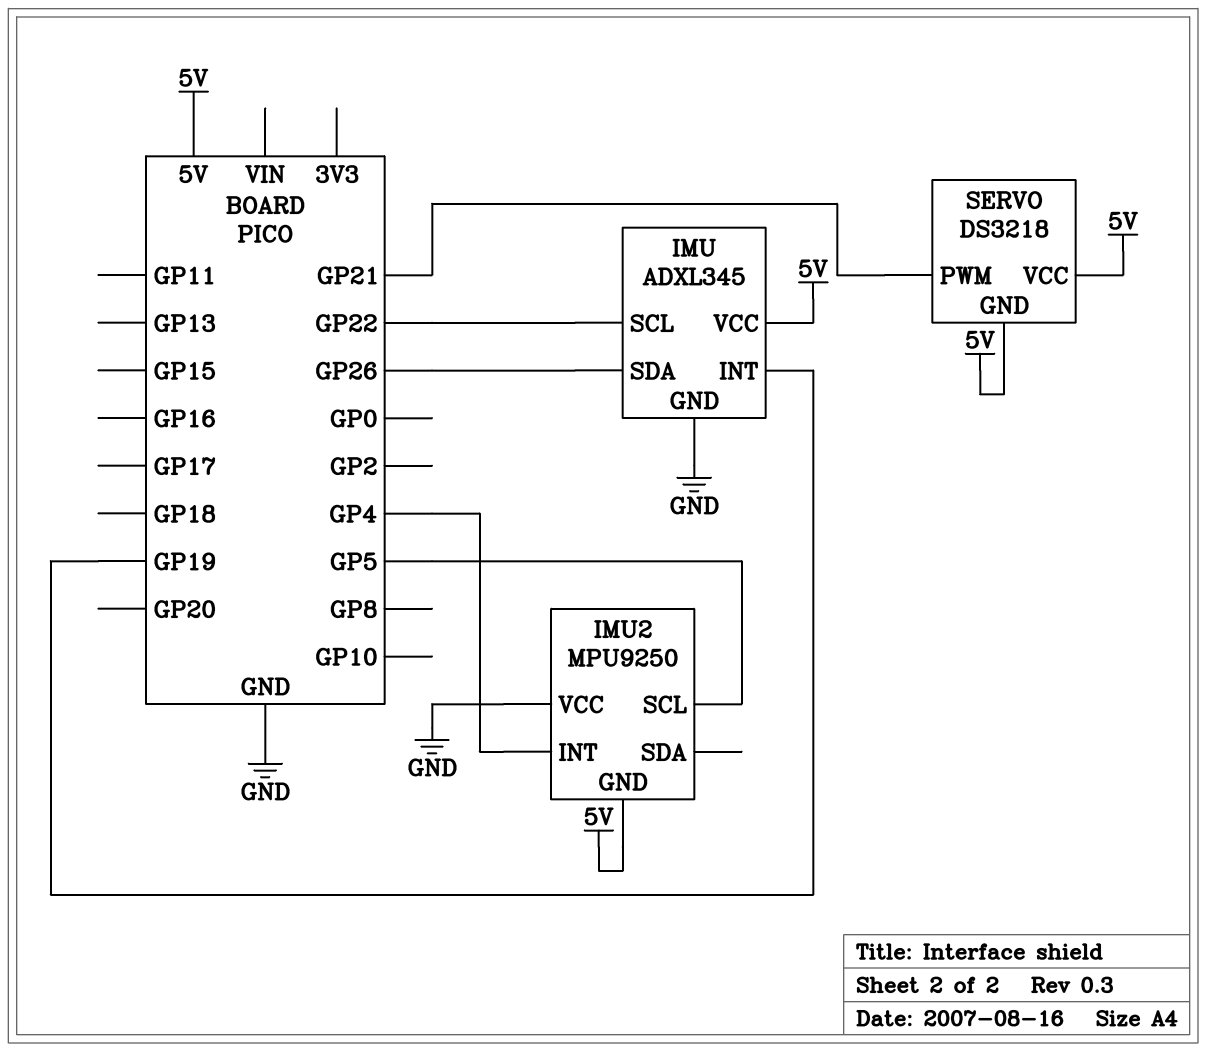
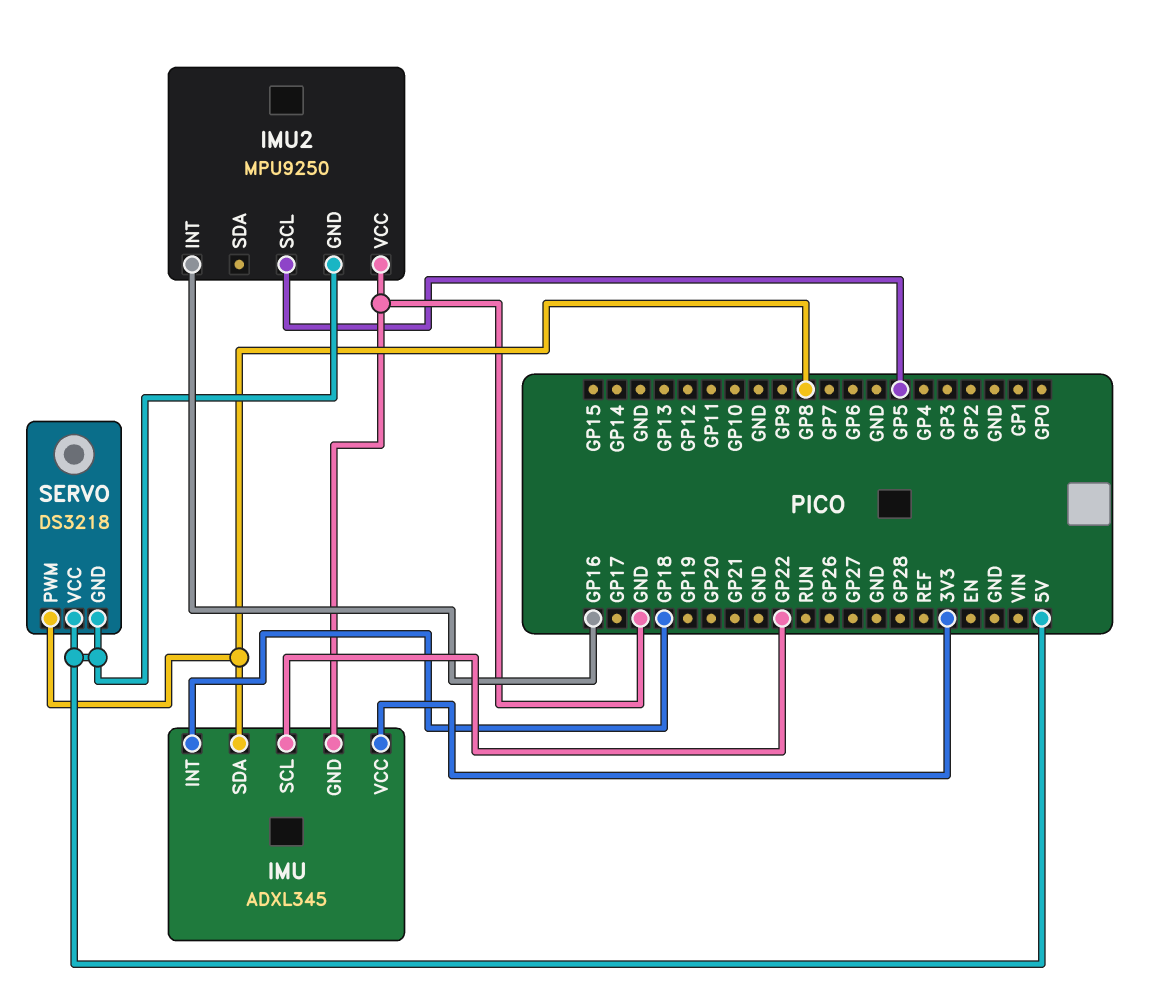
IMU pin INT: GP19 -> GP18
IMU pin SDA: GP26 -> GP8
IMU pin VCC: 5V -> 3V3
IMU2 pin INT: GP4 -> GP16
SERVO pin PWM: GP21 -> GP8

